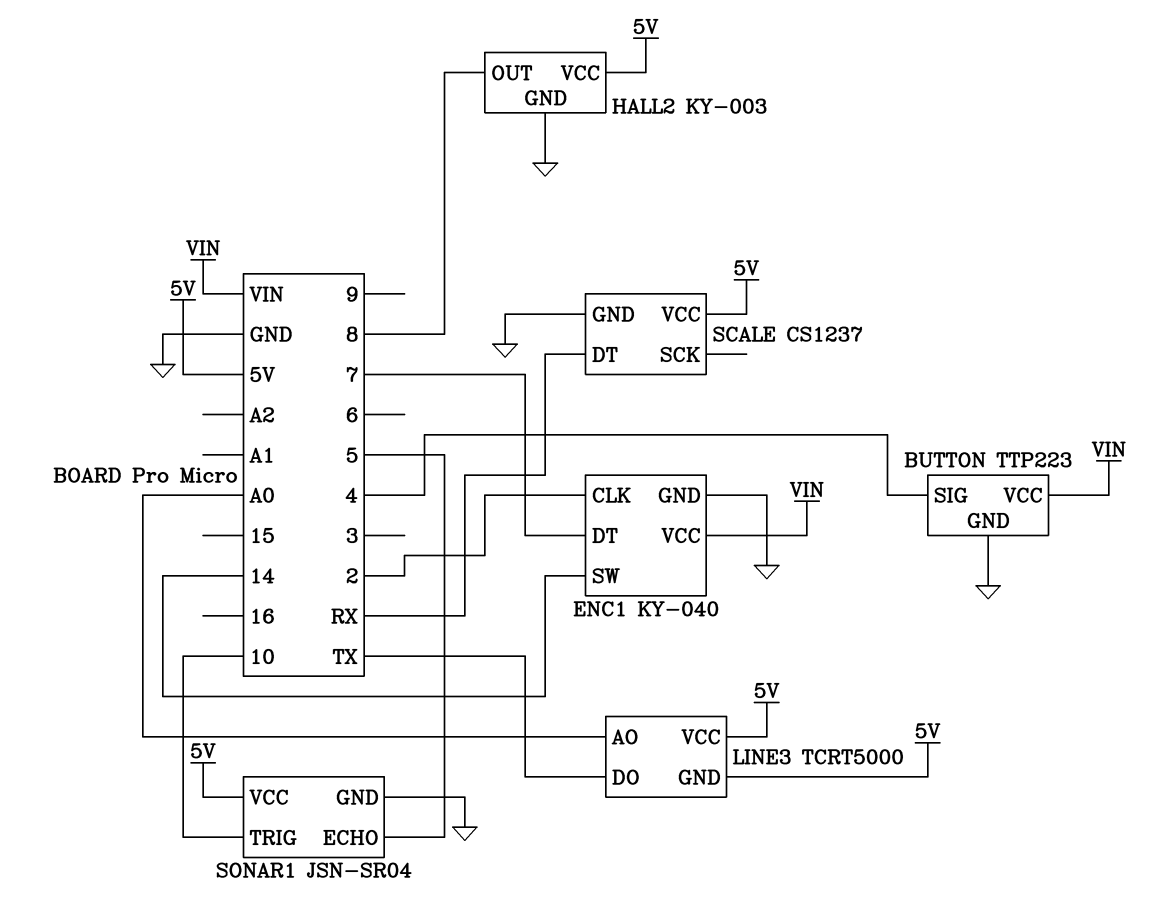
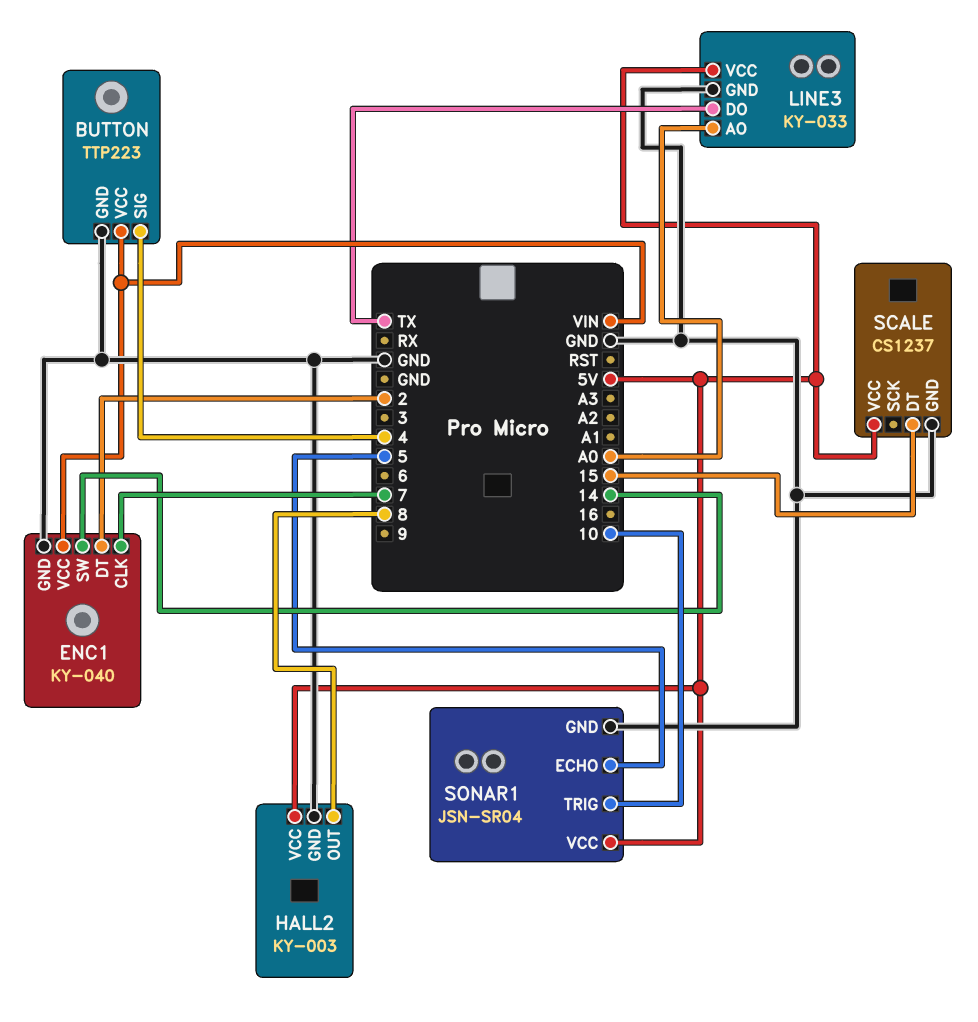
ENC1 pin CLK: 2 -> 7
ENC1 pin DT: 7 -> 2
LINE3: TCRT5000 -> KY-033
LINE3 pin GND: 5V -> GND
SCALE pin DT: RX -> 15

